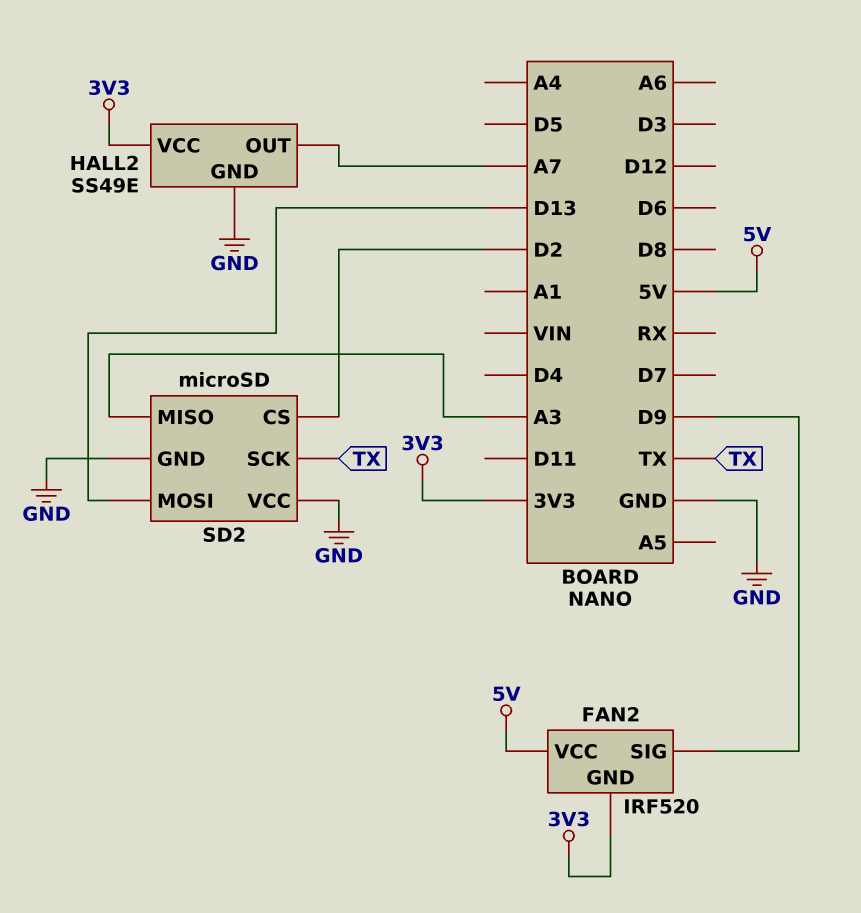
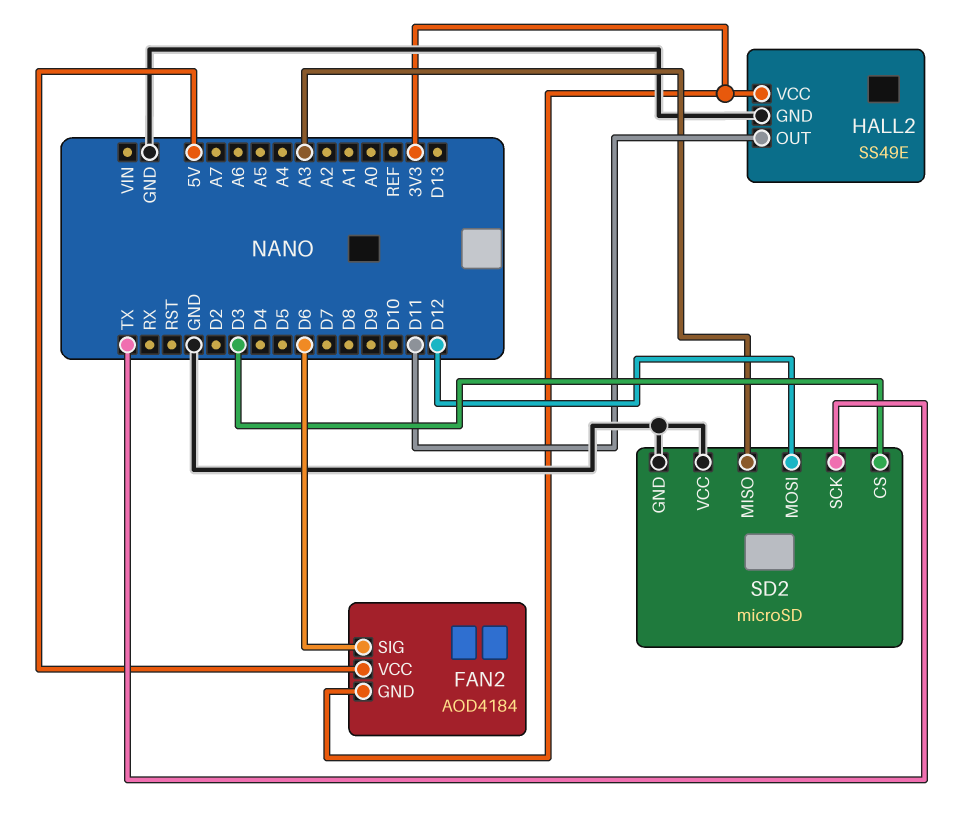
FAN2: IRF520 -> AOD4184
FAN2 pin SIG: D9 -> D6
HALL2 pin OUT: A7 -> D11
SD2 pin CS: D2 -> D3
SD2 pin MOSI: D13 -> D12

